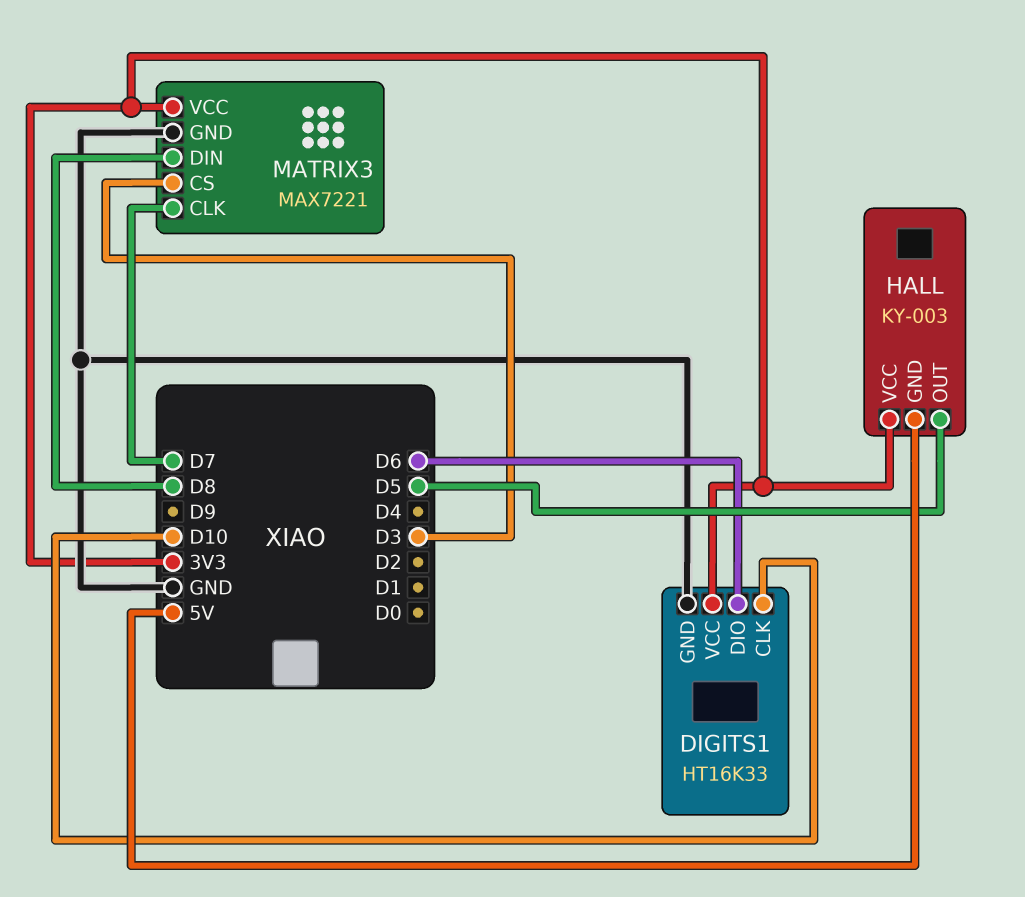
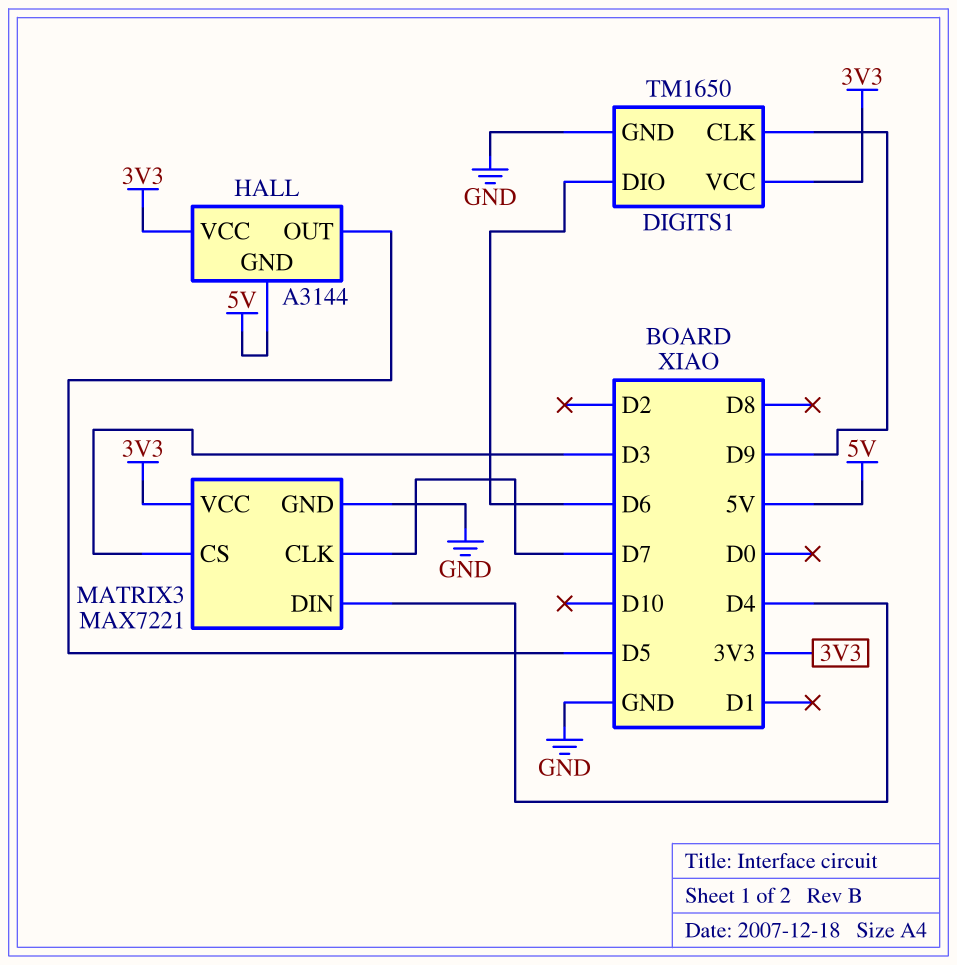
DIGITS1: HT16K33 -> TM1650
DIGITS1 pin CLK: D10 -> D9
HALL: KY-003 -> A3144
MATRIX3 pin DIN: D8 -> D4

